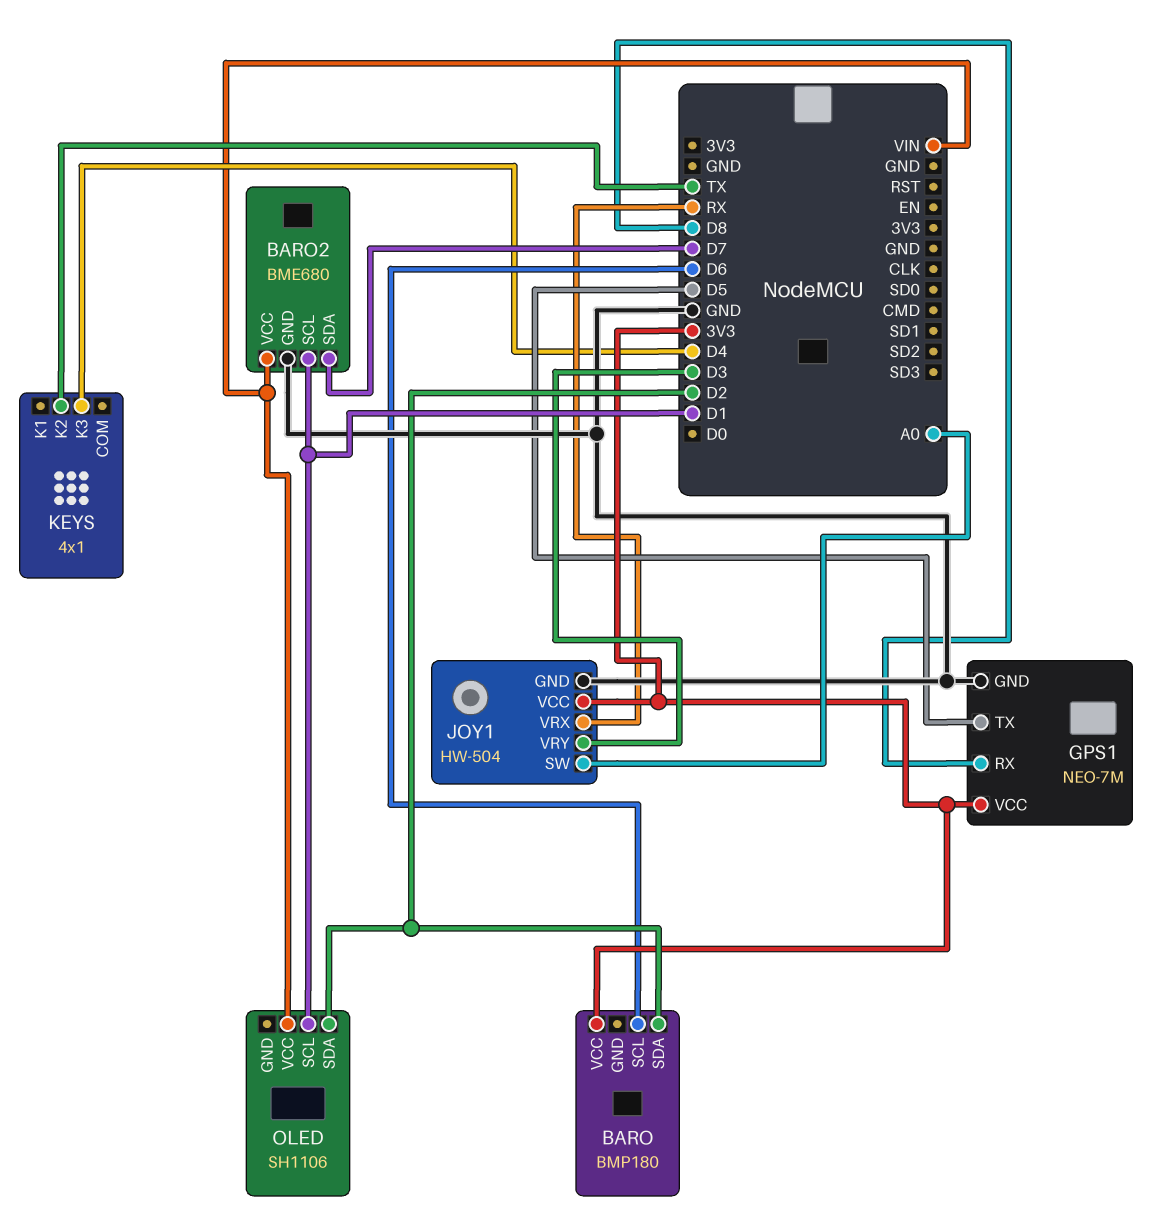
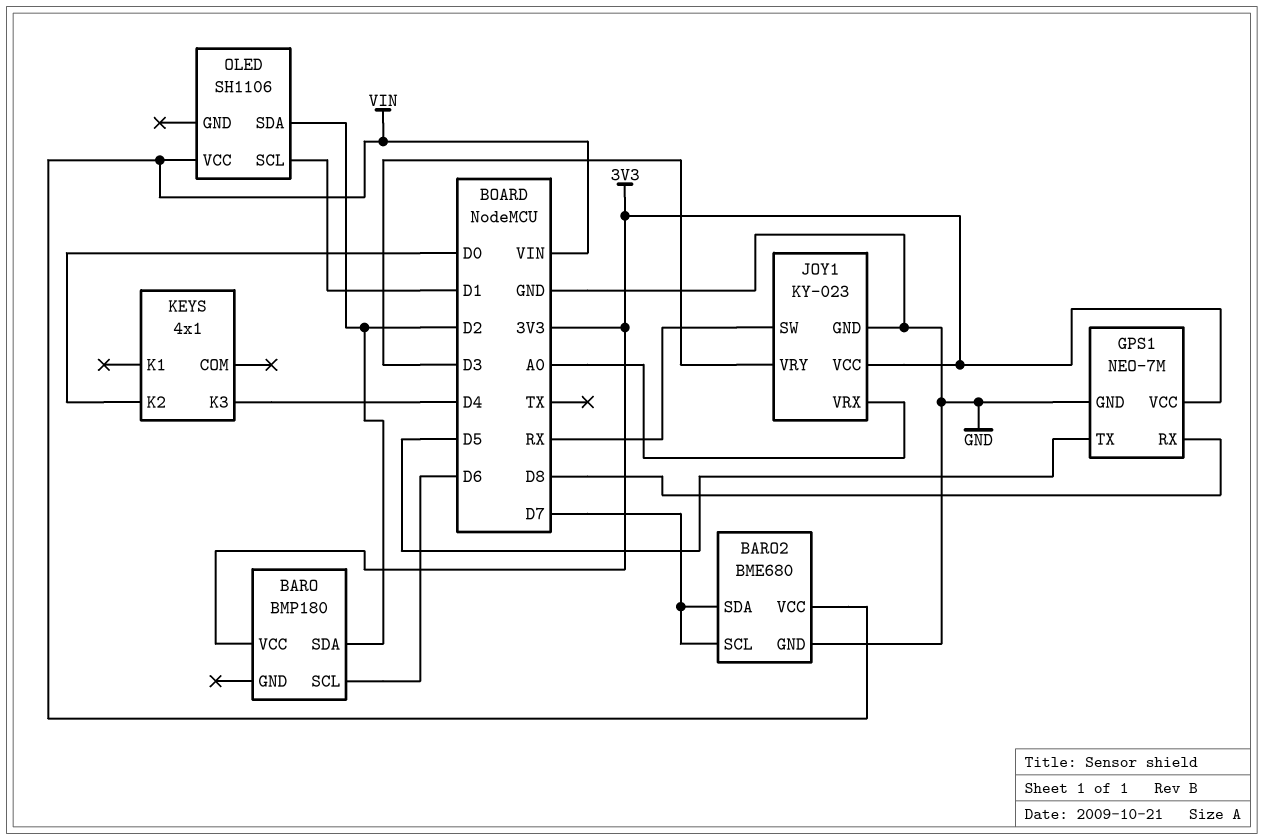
BARO2 pin SCL: D1 -> D7
JOY1: HW-504 -> KY-023
JOY1 pin SW: A0 -> RX
JOY1 pin VRX: RX -> A0
KEYS pin K2: TX -> D0

